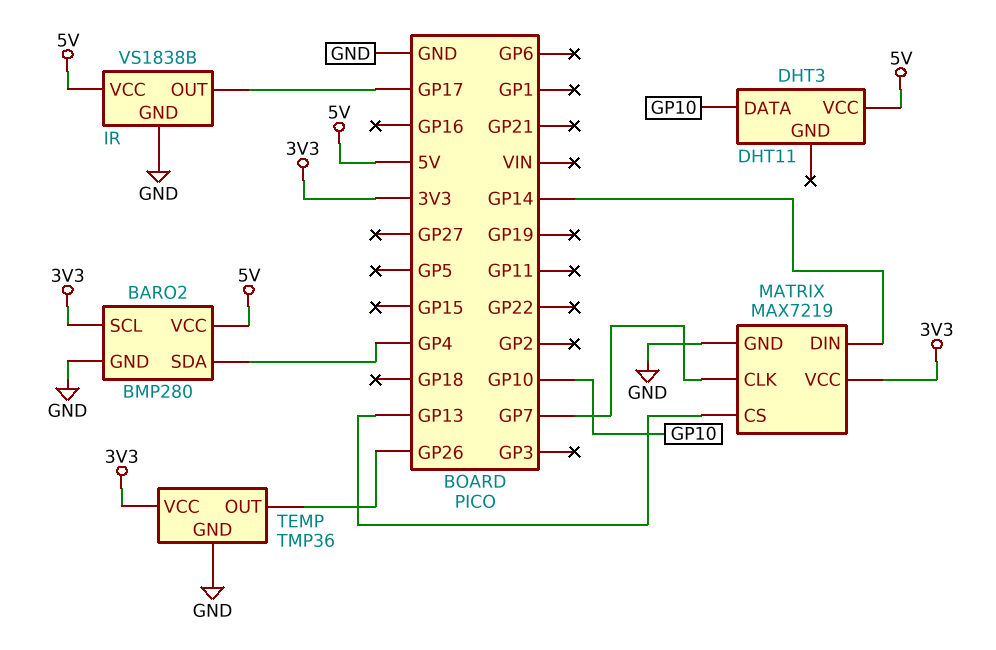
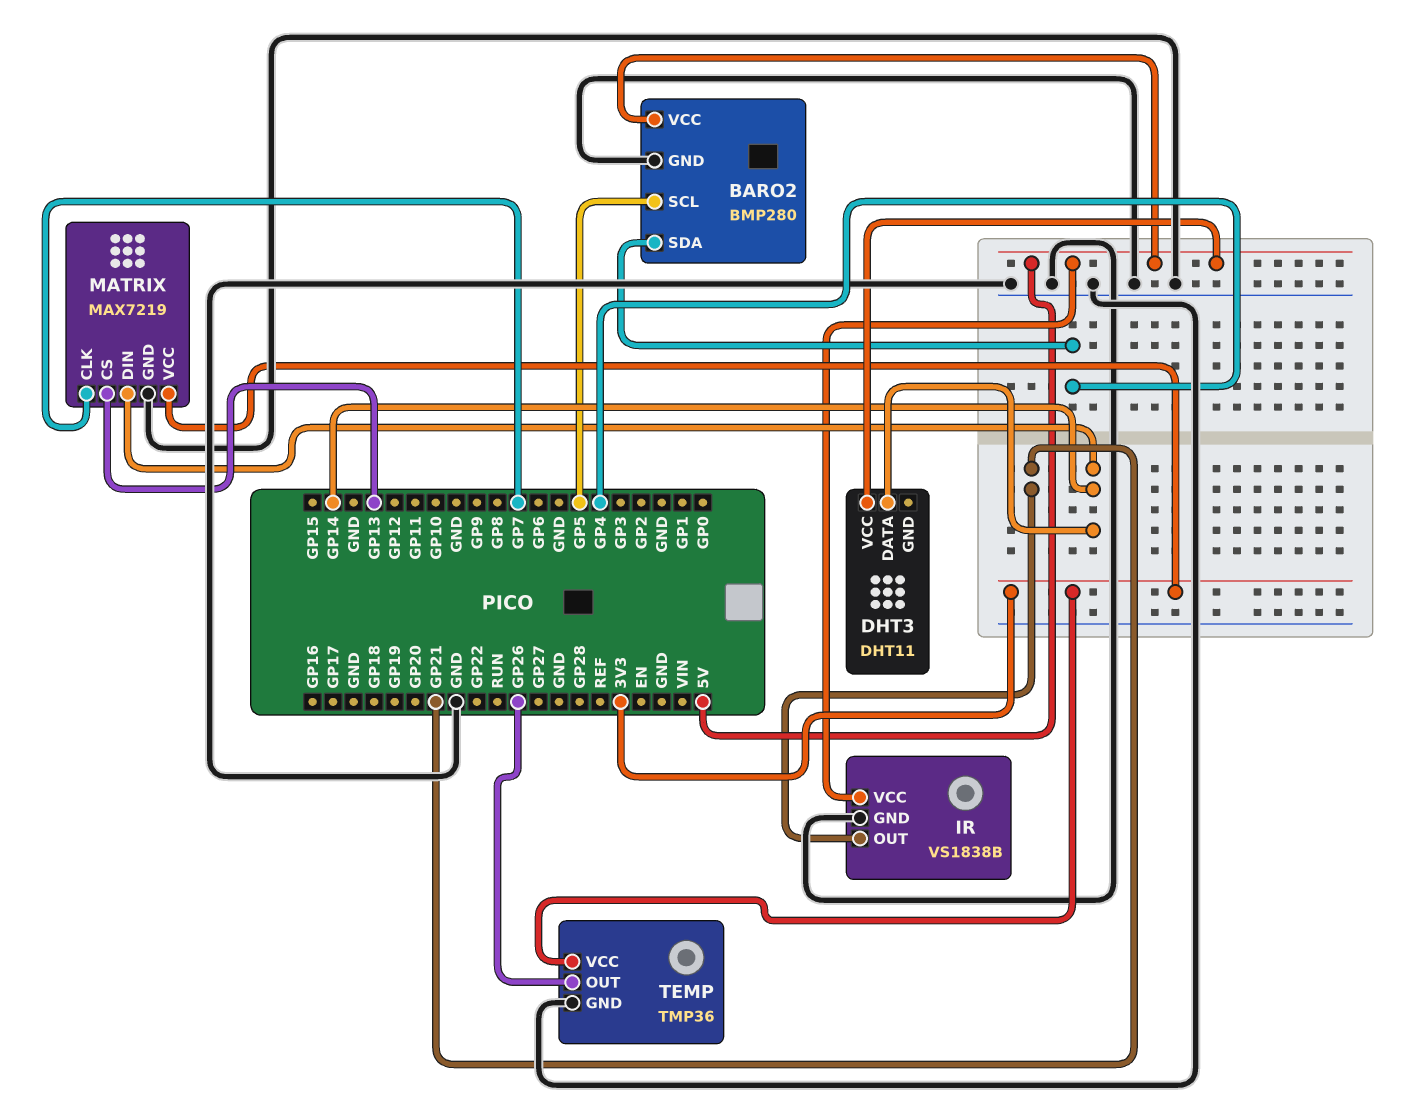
BARO2 pin SCL: 3V3 -> GP5
DHT3 pin DATA: GP10 -> GP14
IR pin OUT: GP17 -> GP21

